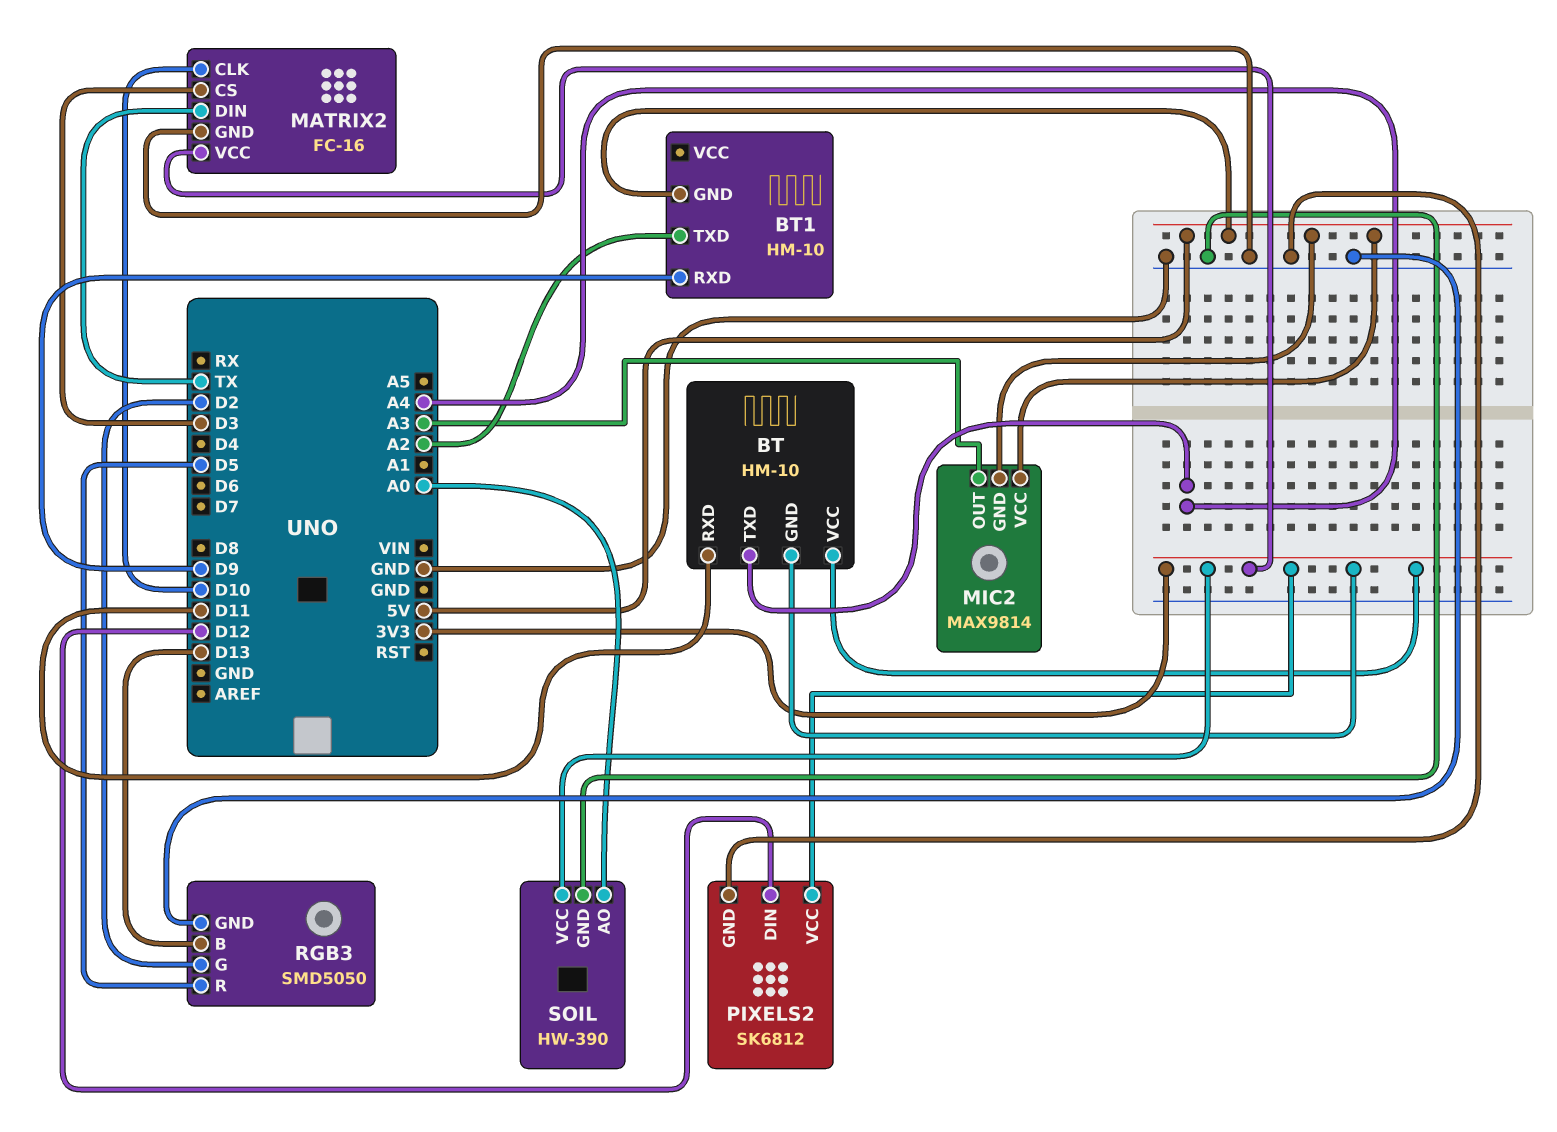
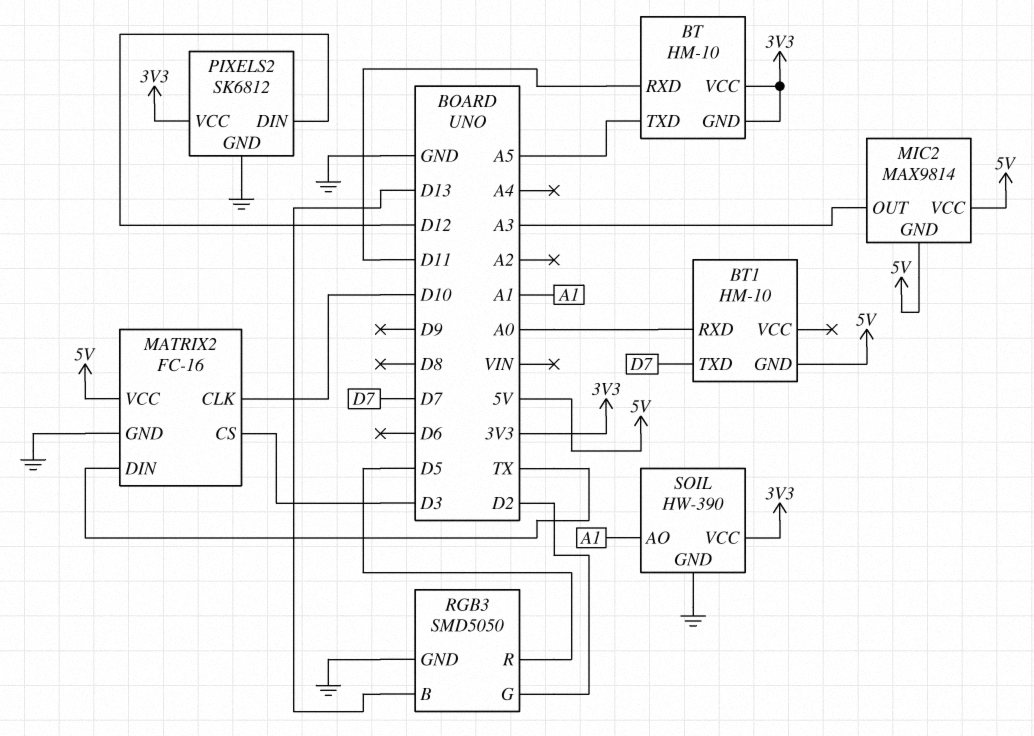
BT pin TXD: A4 -> A5
BT1 pin RXD: D9 -> A0
BT1 pin TXD: A2 -> D7
MATRIX2 pin VCC: 3V3 -> 5V
SOIL pin AO: A0 -> A1

